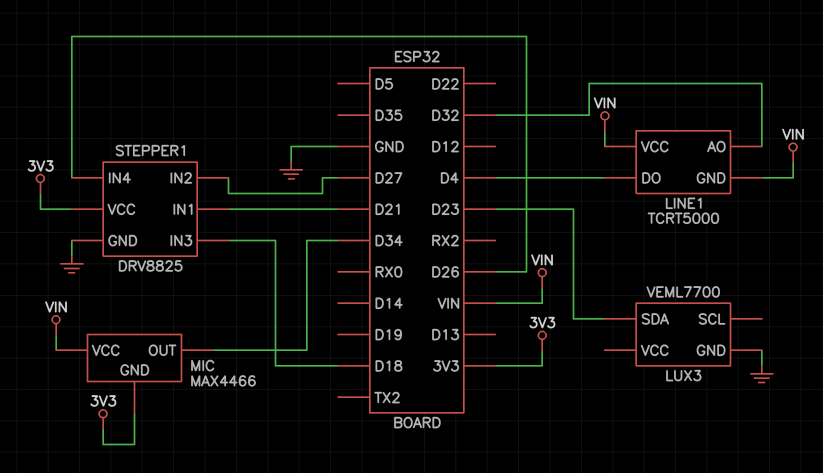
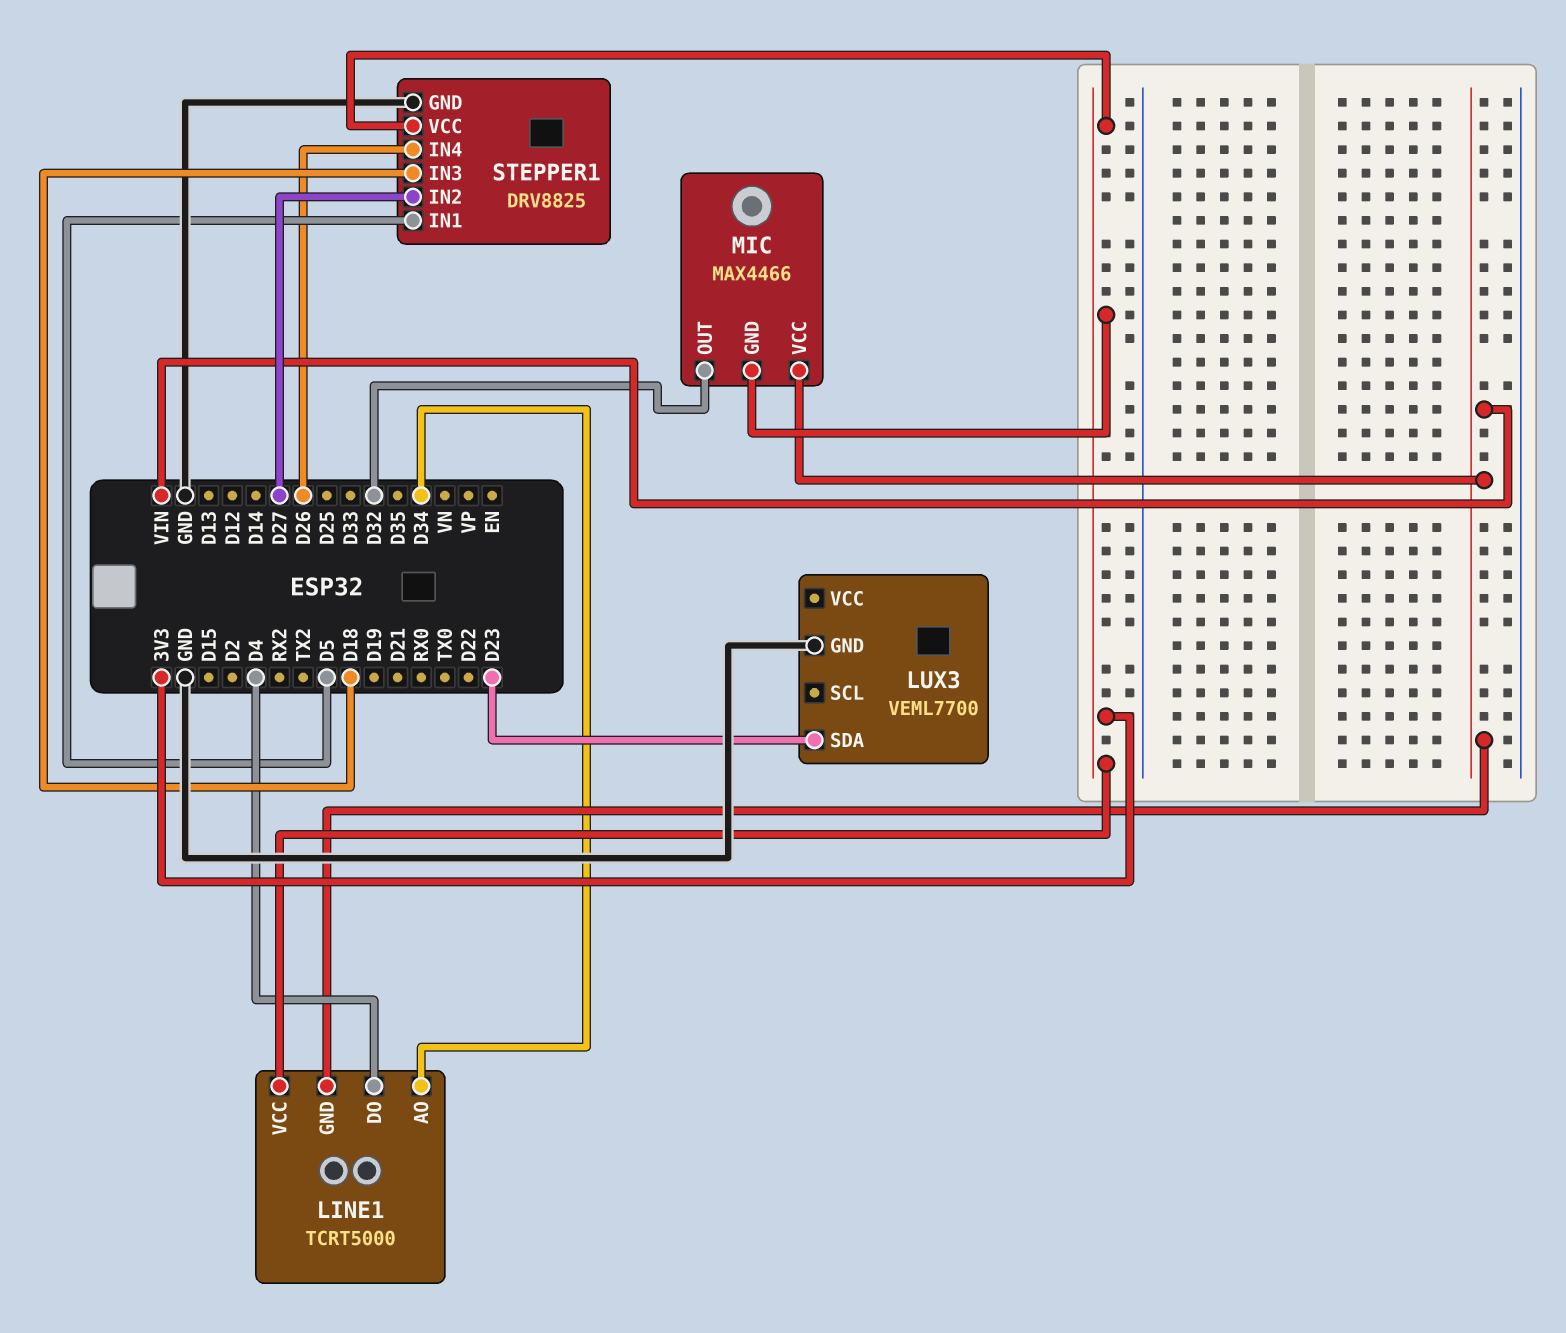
LINE1 pin AO: D32 -> D34
LINE1 pin VCC: VIN -> 3V3
MIC pin OUT: D34 -> D32
STEPPER1 pin IN1: D21 -> D5

